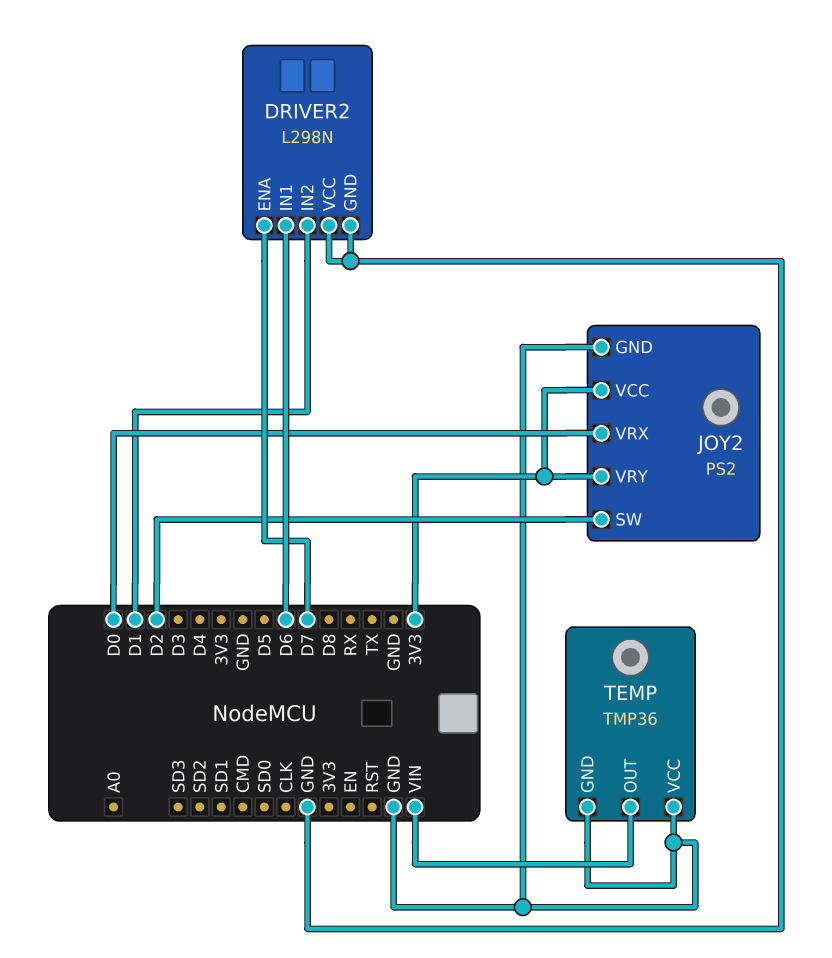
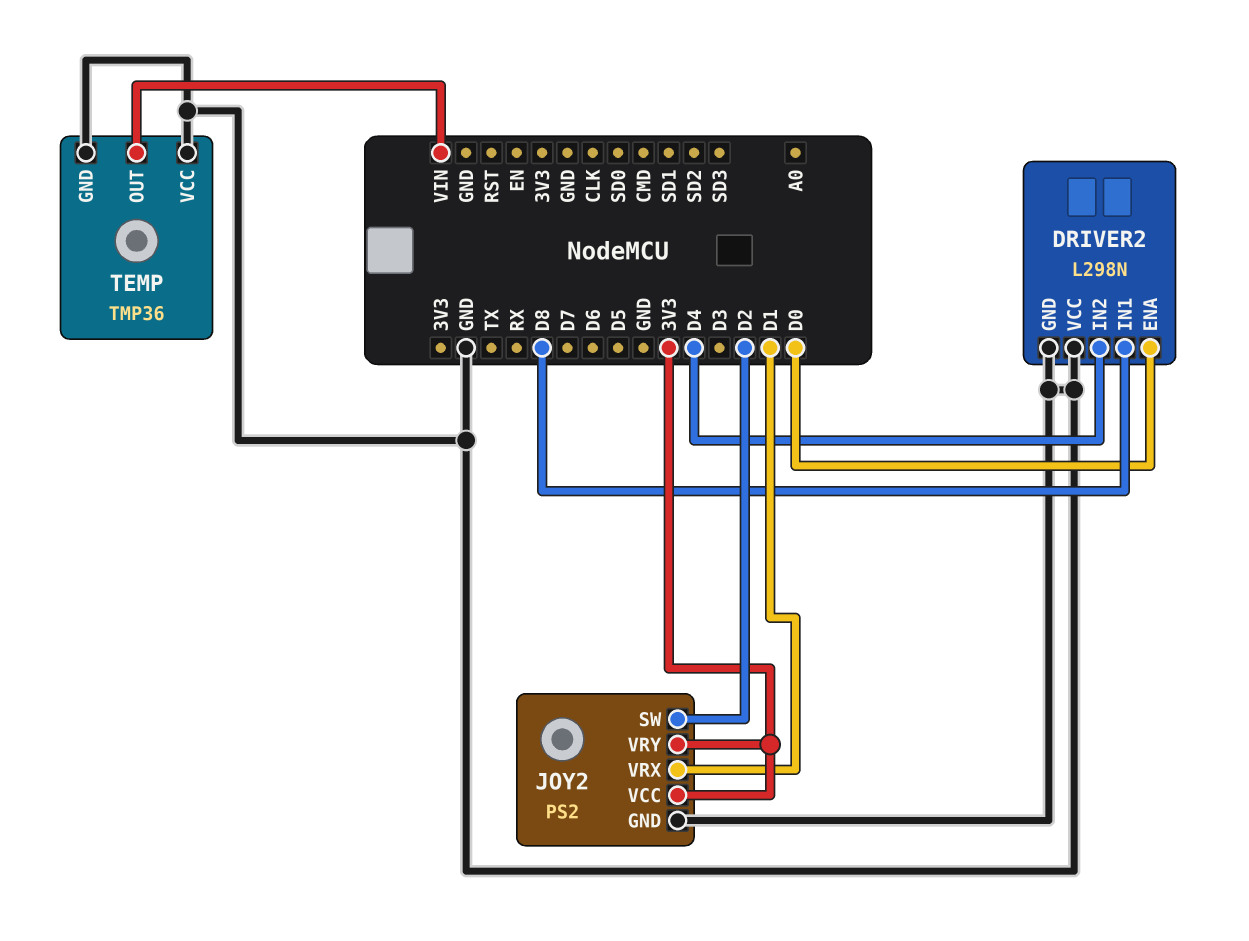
DRIVER2 pin ENA: D7 -> D0
DRIVER2 pin IN1: D6 -> D8
DRIVER2 pin IN2: D1 -> D4
JOY2 pin VRX: D0 -> D1

